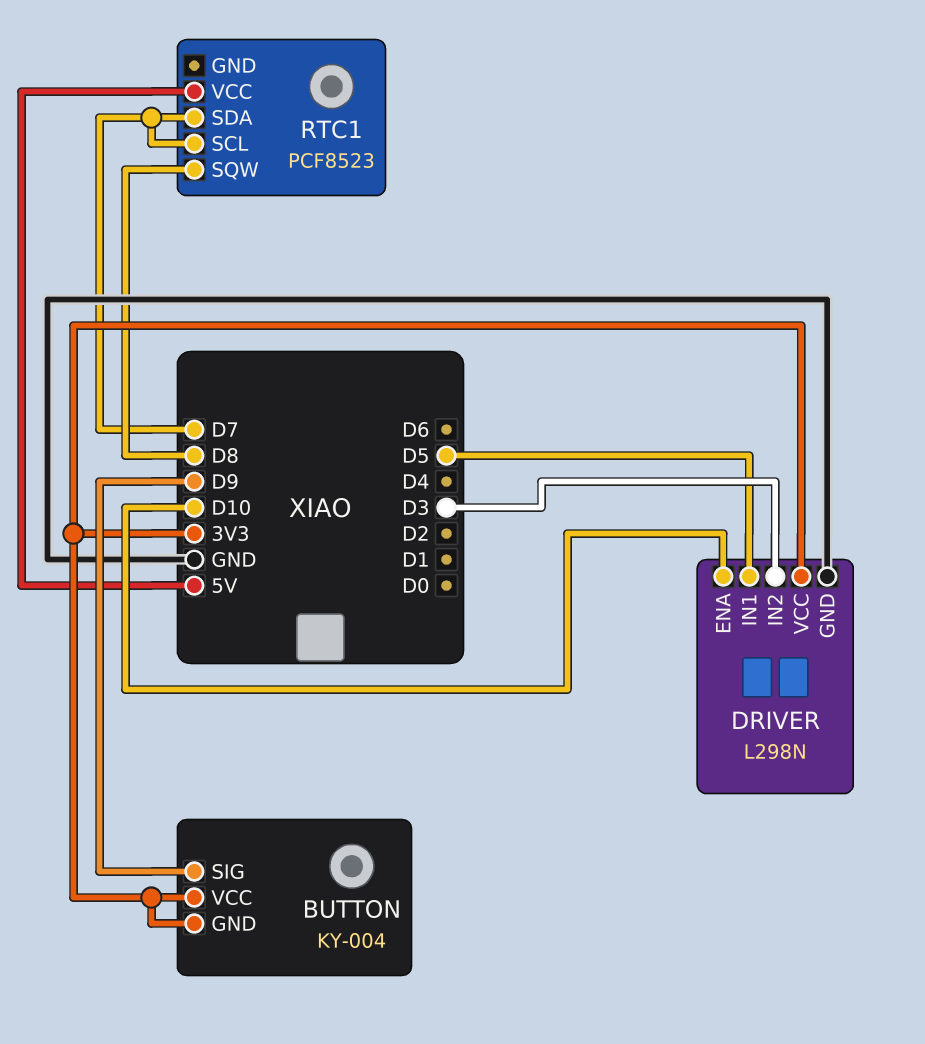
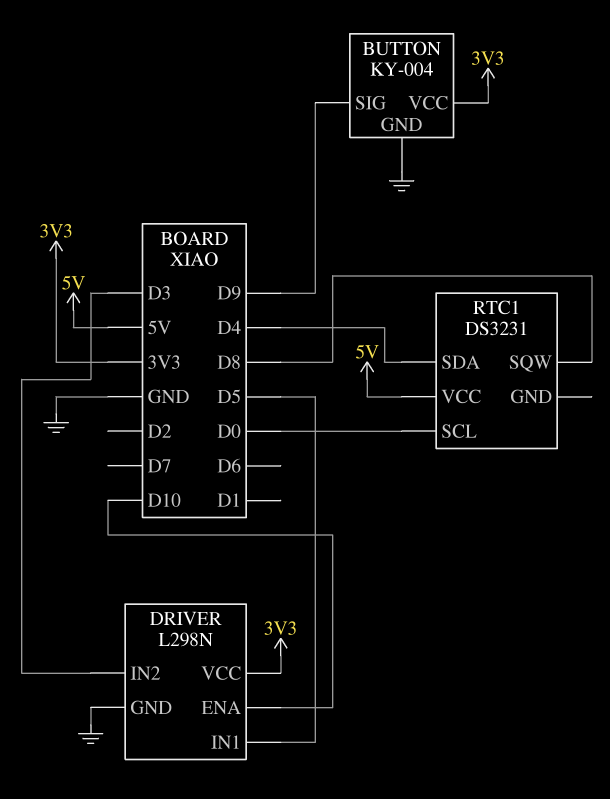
BUTTON pin GND: 3V3 -> GND
RTC1: PCF8523 -> DS3231
RTC1 pin SCL: D7 -> D0
RTC1 pin SDA: D7 -> D4

